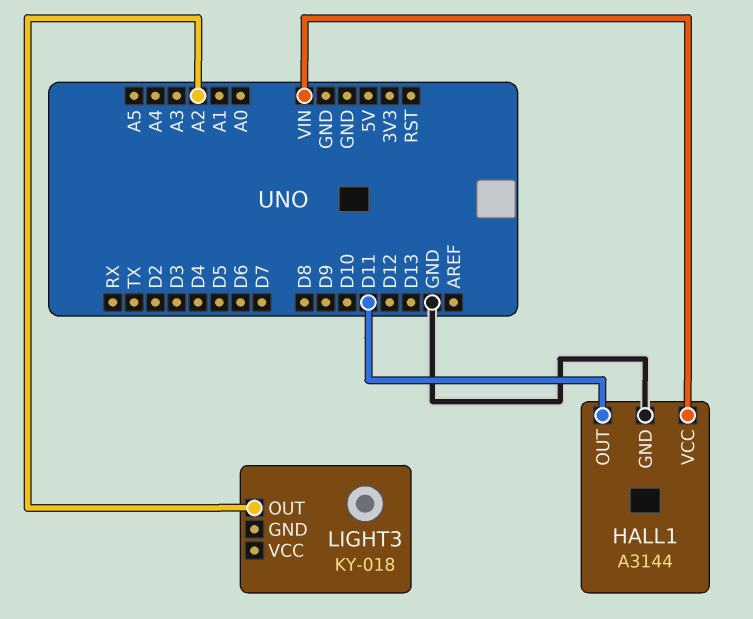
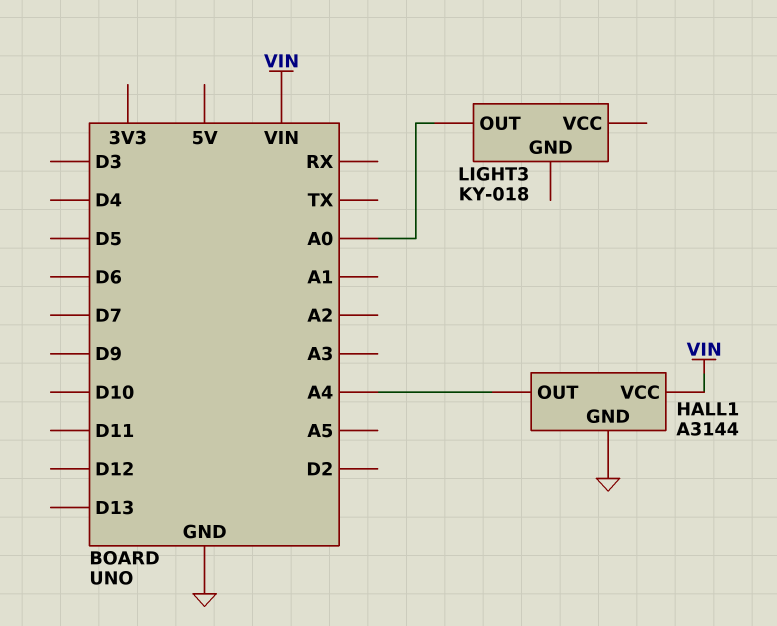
HALL1 pin OUT: D11 -> A4
LIGHT3 pin OUT: A2 -> A0

